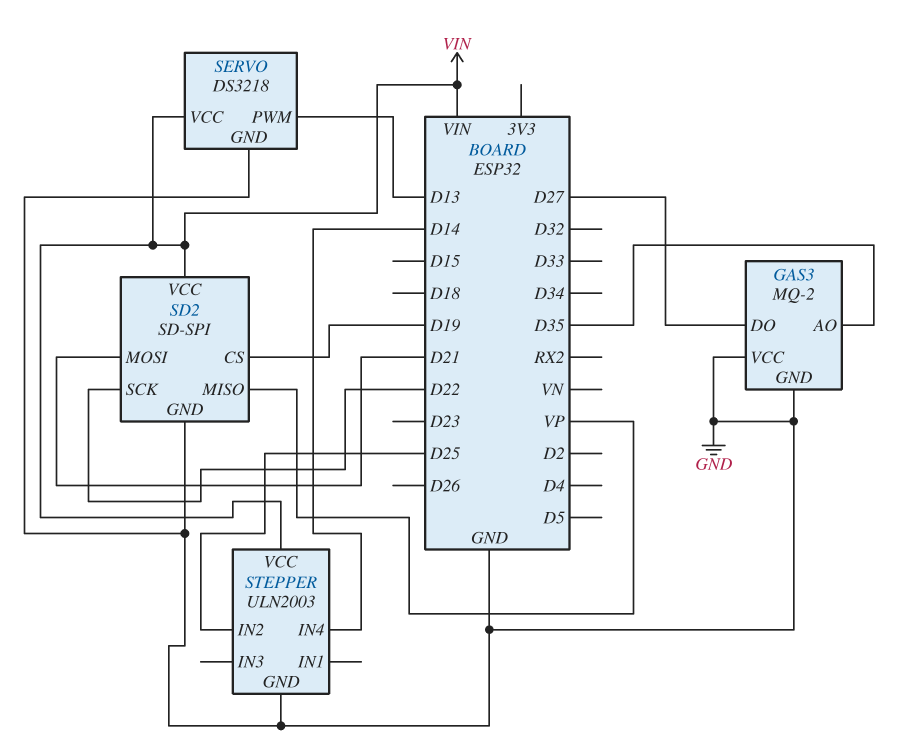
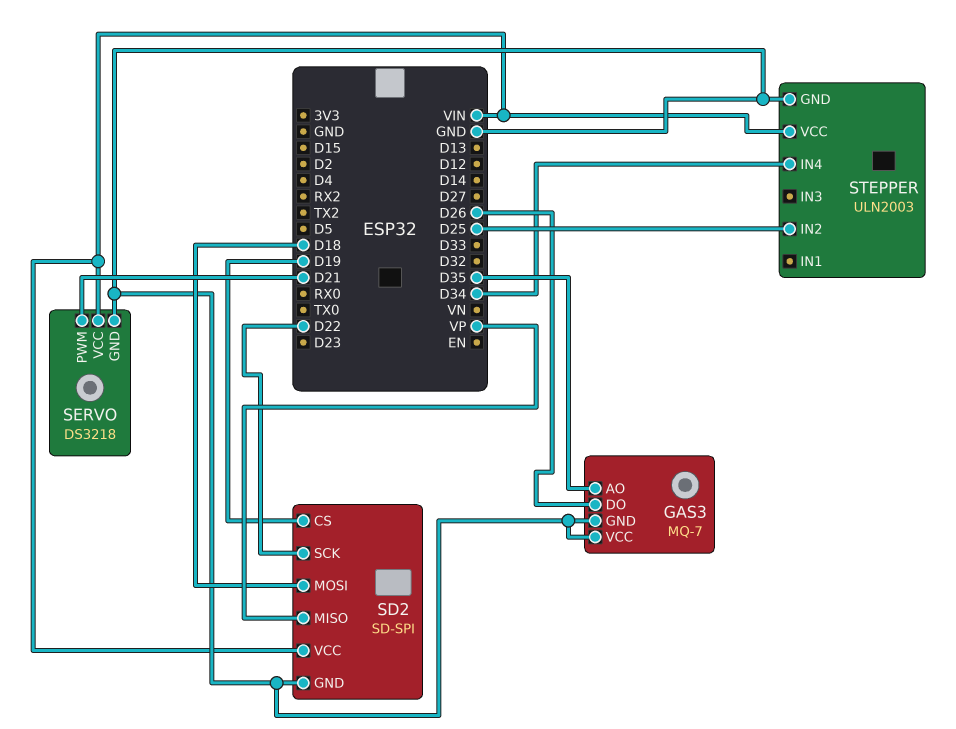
GAS3: MQ-2 -> MQ-7
GAS3 pin DO: D27 -> D26
SD2 pin MOSI: D21 -> D18
SERVO pin PWM: D13 -> D21
STEPPER pin IN4: D14 -> D34

